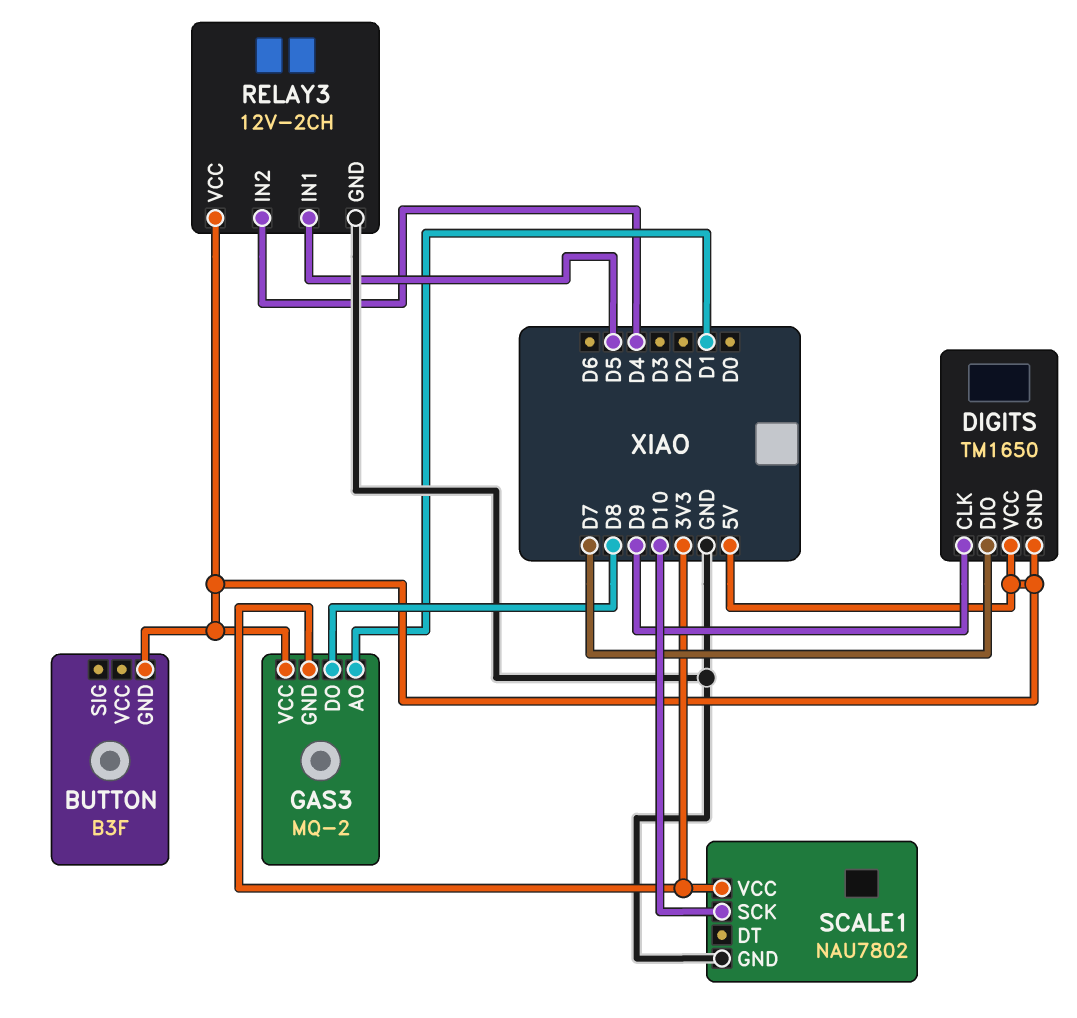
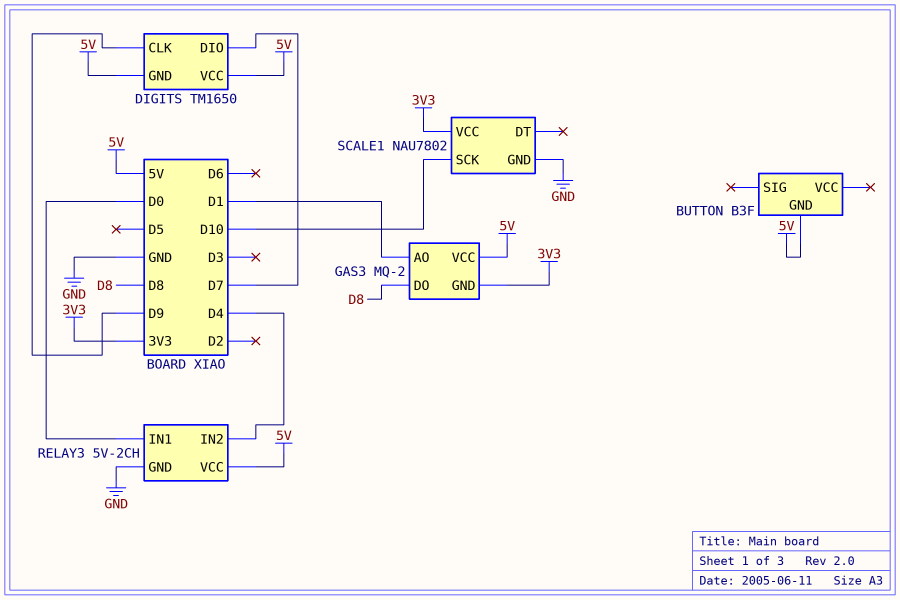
RELAY3: 12V-2CH -> 5V-2CH
RELAY3 pin IN1: D5 -> D0

